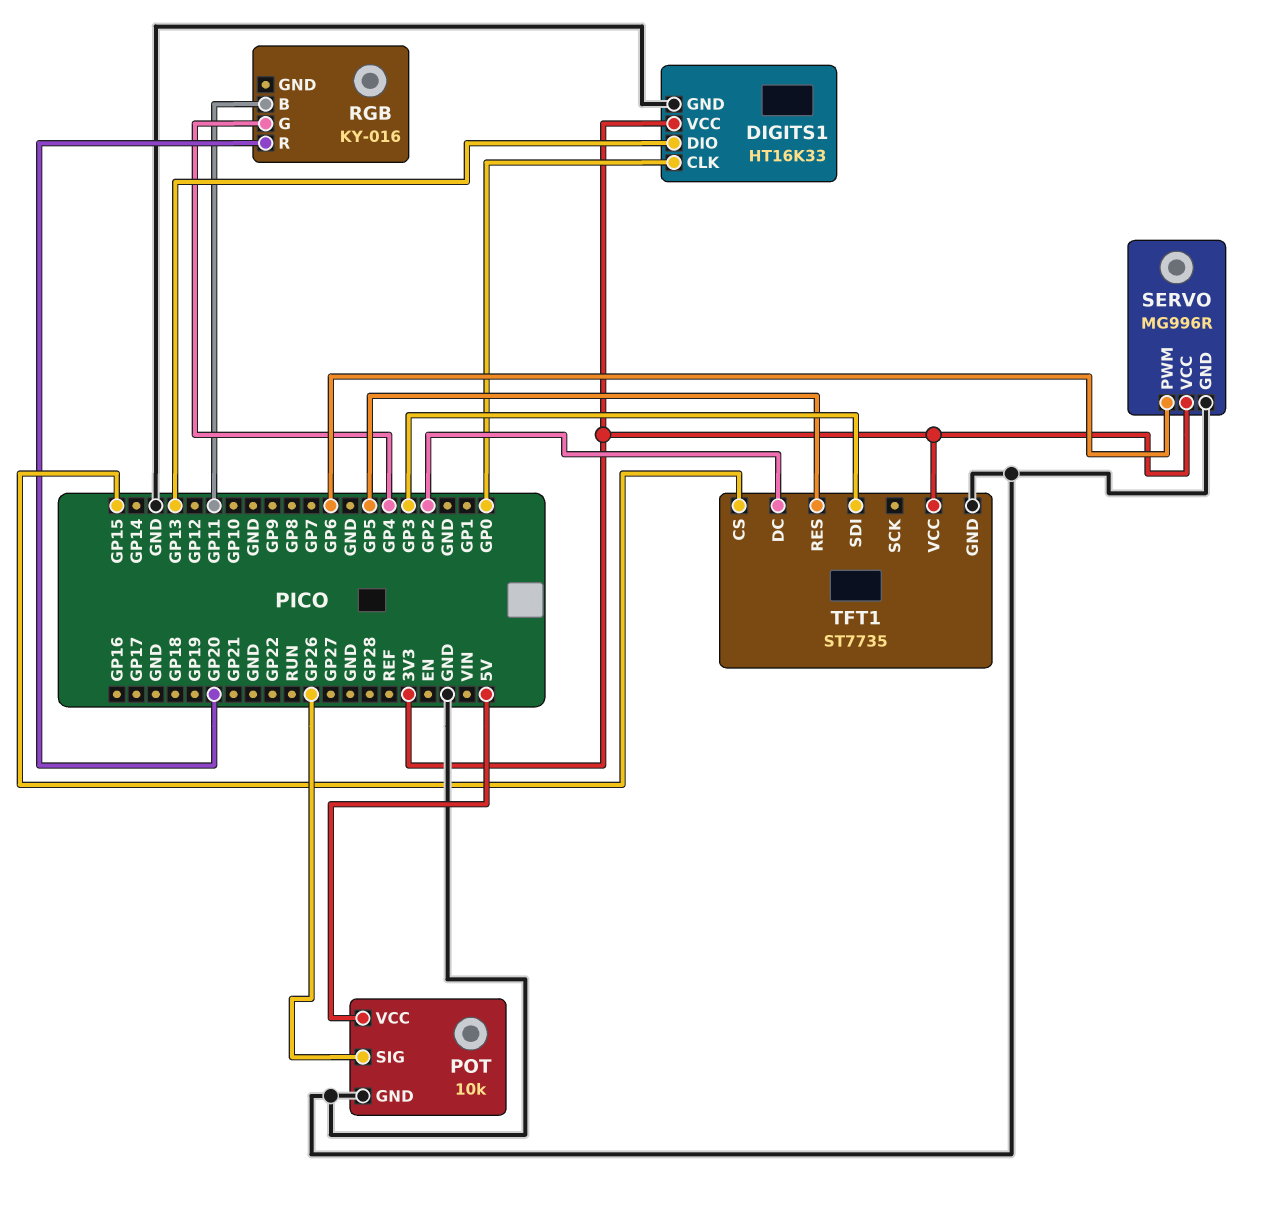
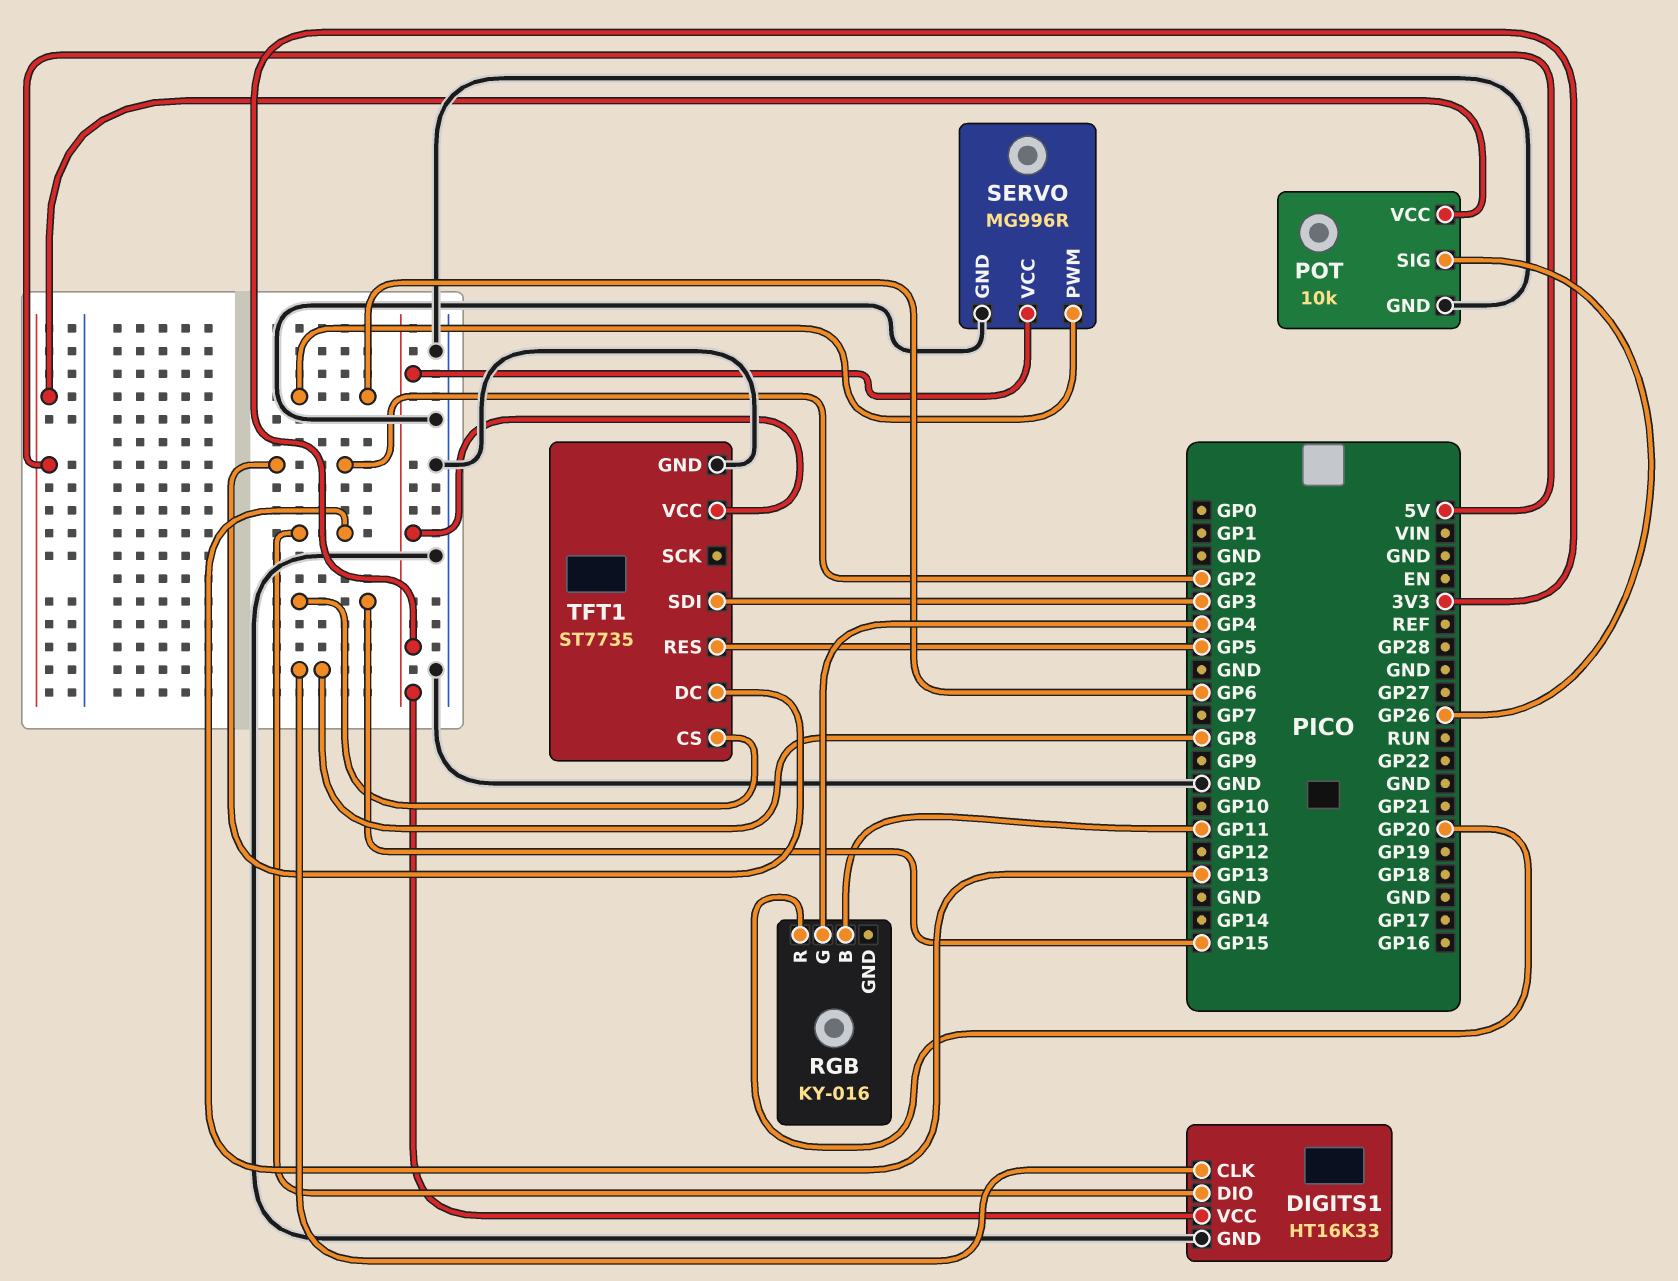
DIGITS1 pin CLK: GP0 -> GP8

